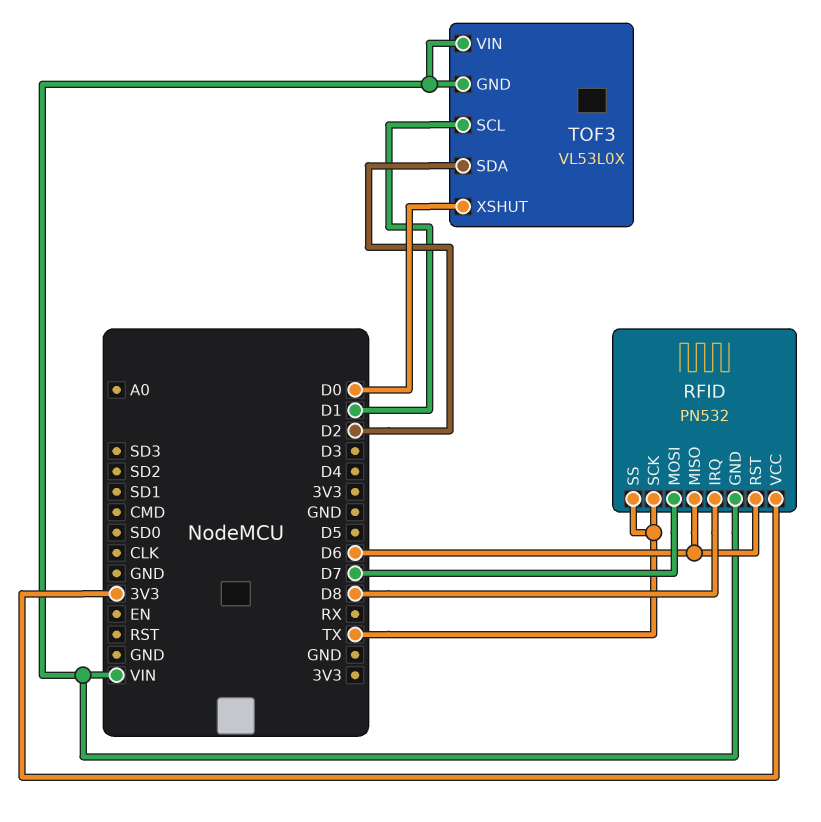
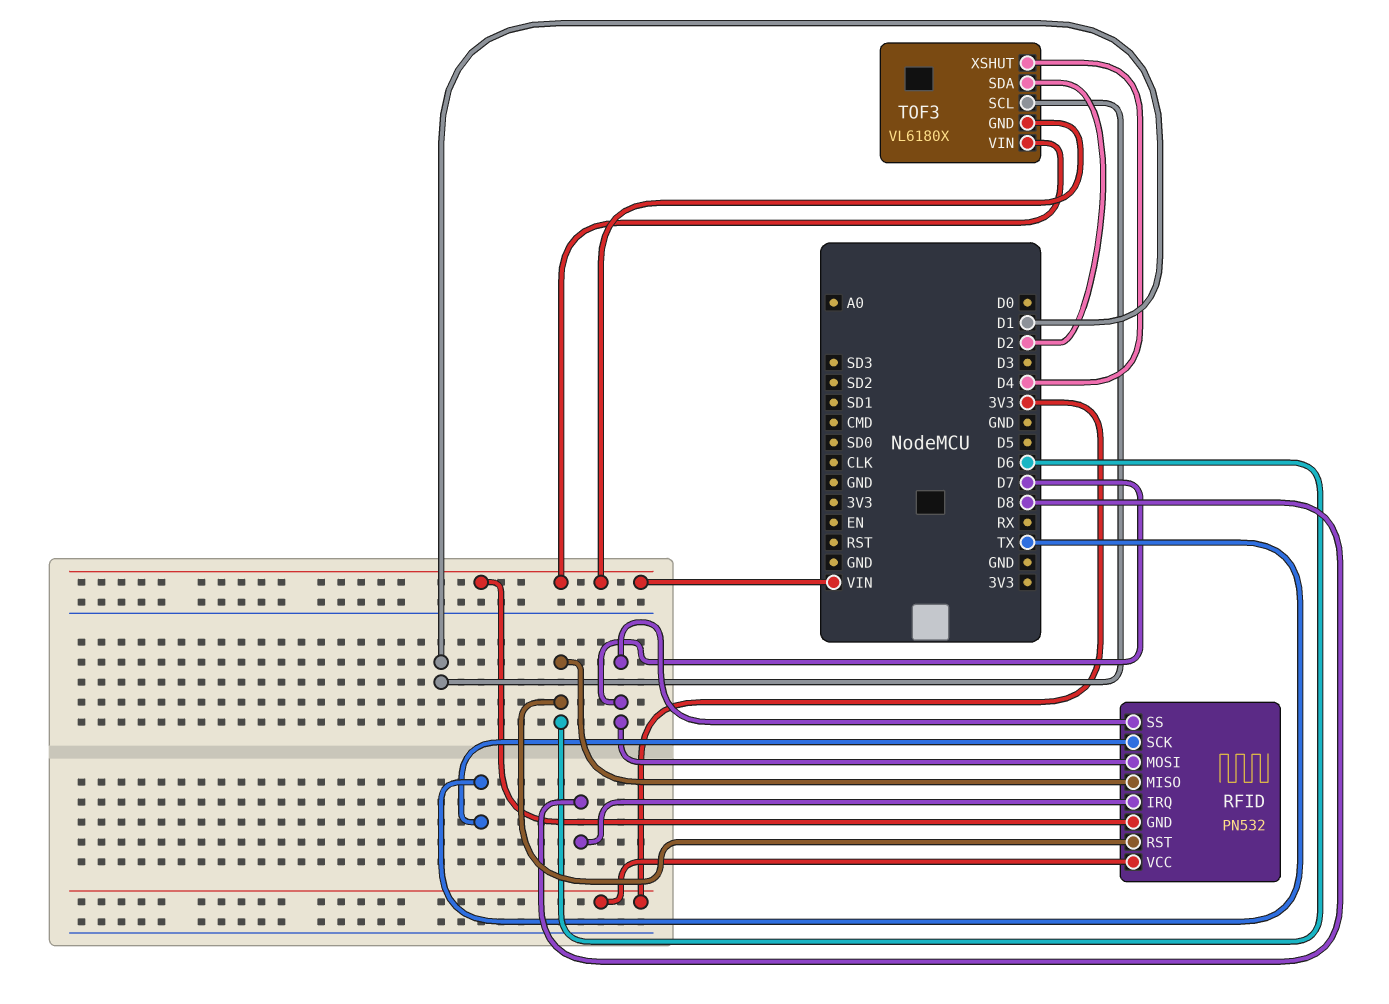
RFID pin SS: TX -> D7
TOF3: VL53L0X -> VL6180X
TOF3 pin XSHUT: D0 -> D4

